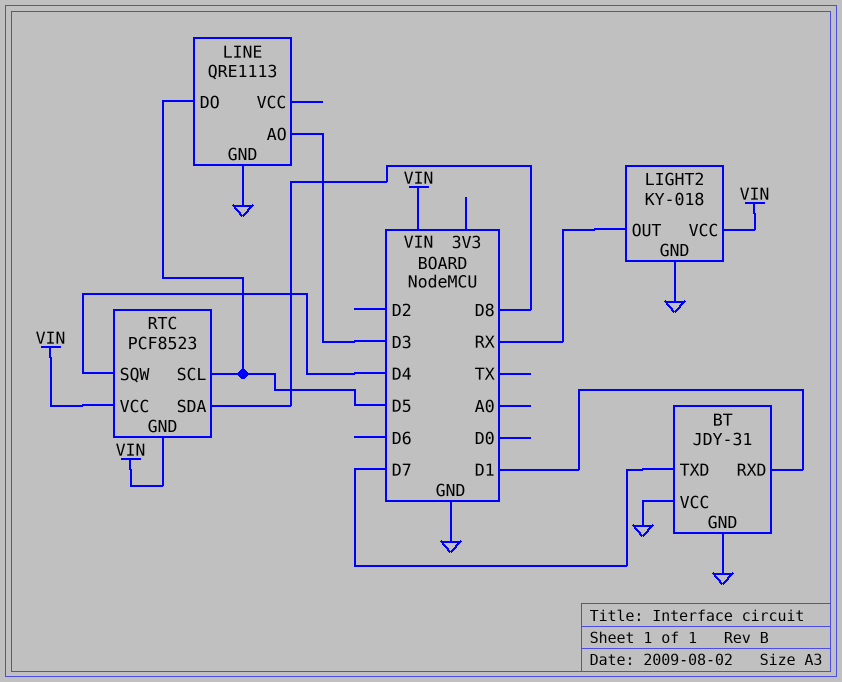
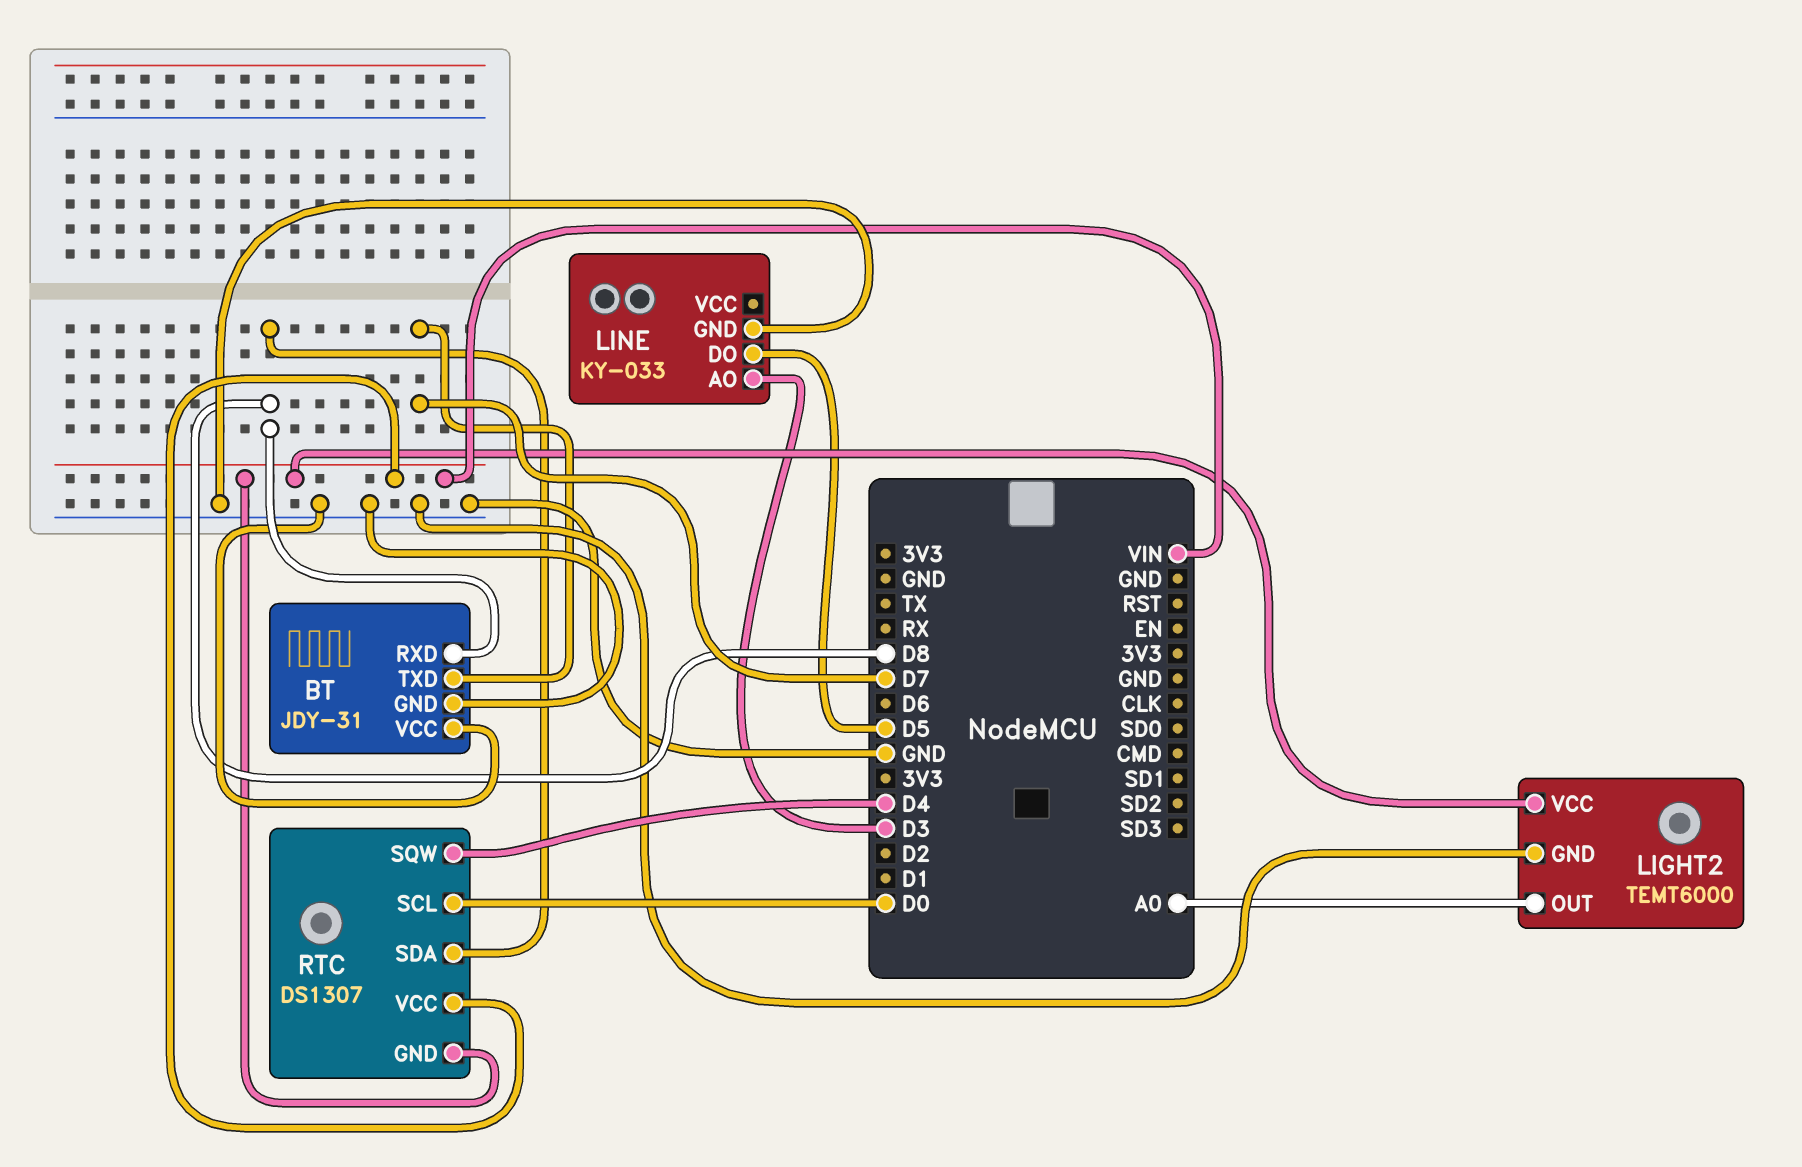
BT pin RXD: D1 -> D8
LIGHT2: KY-018 -> TEMT6000
LIGHT2 pin OUT: RX -> A0
LINE: QRE1113 -> KY-033
RTC: PCF8523 -> DS1307
RTC pin SCL: D5 -> D0

